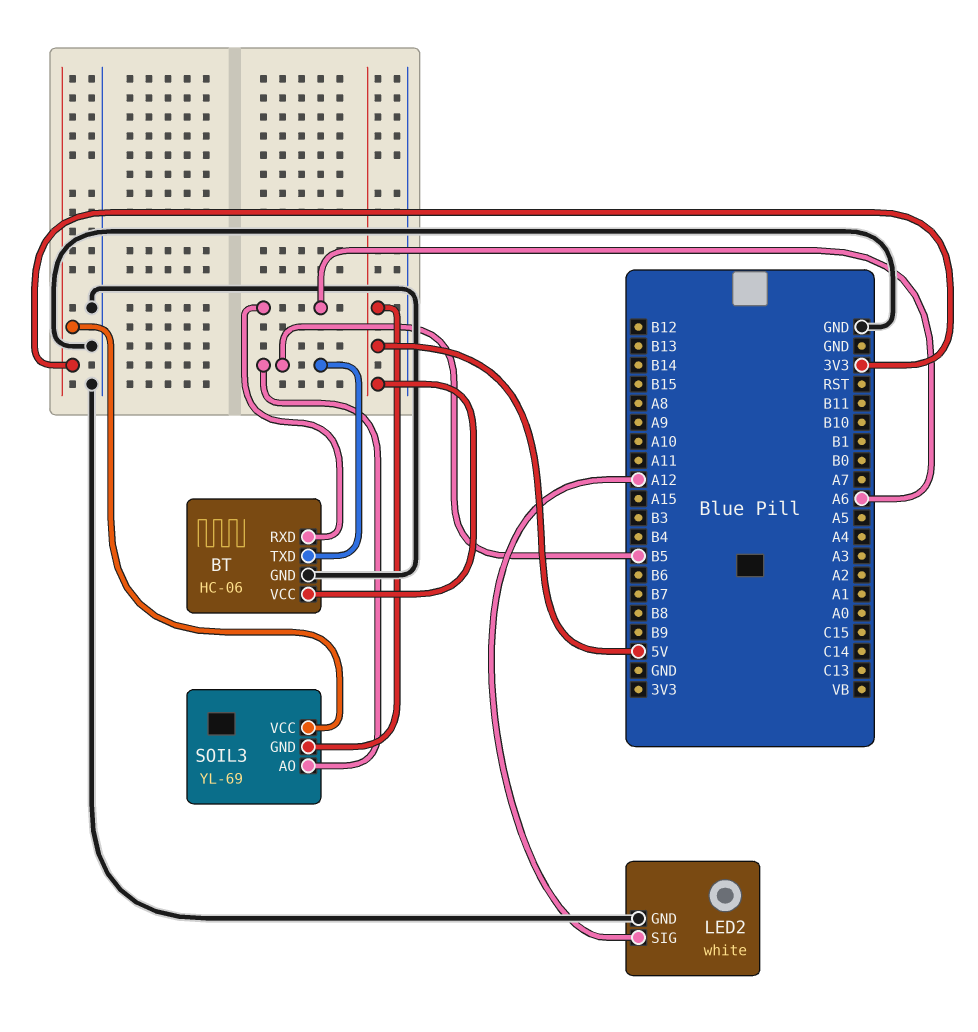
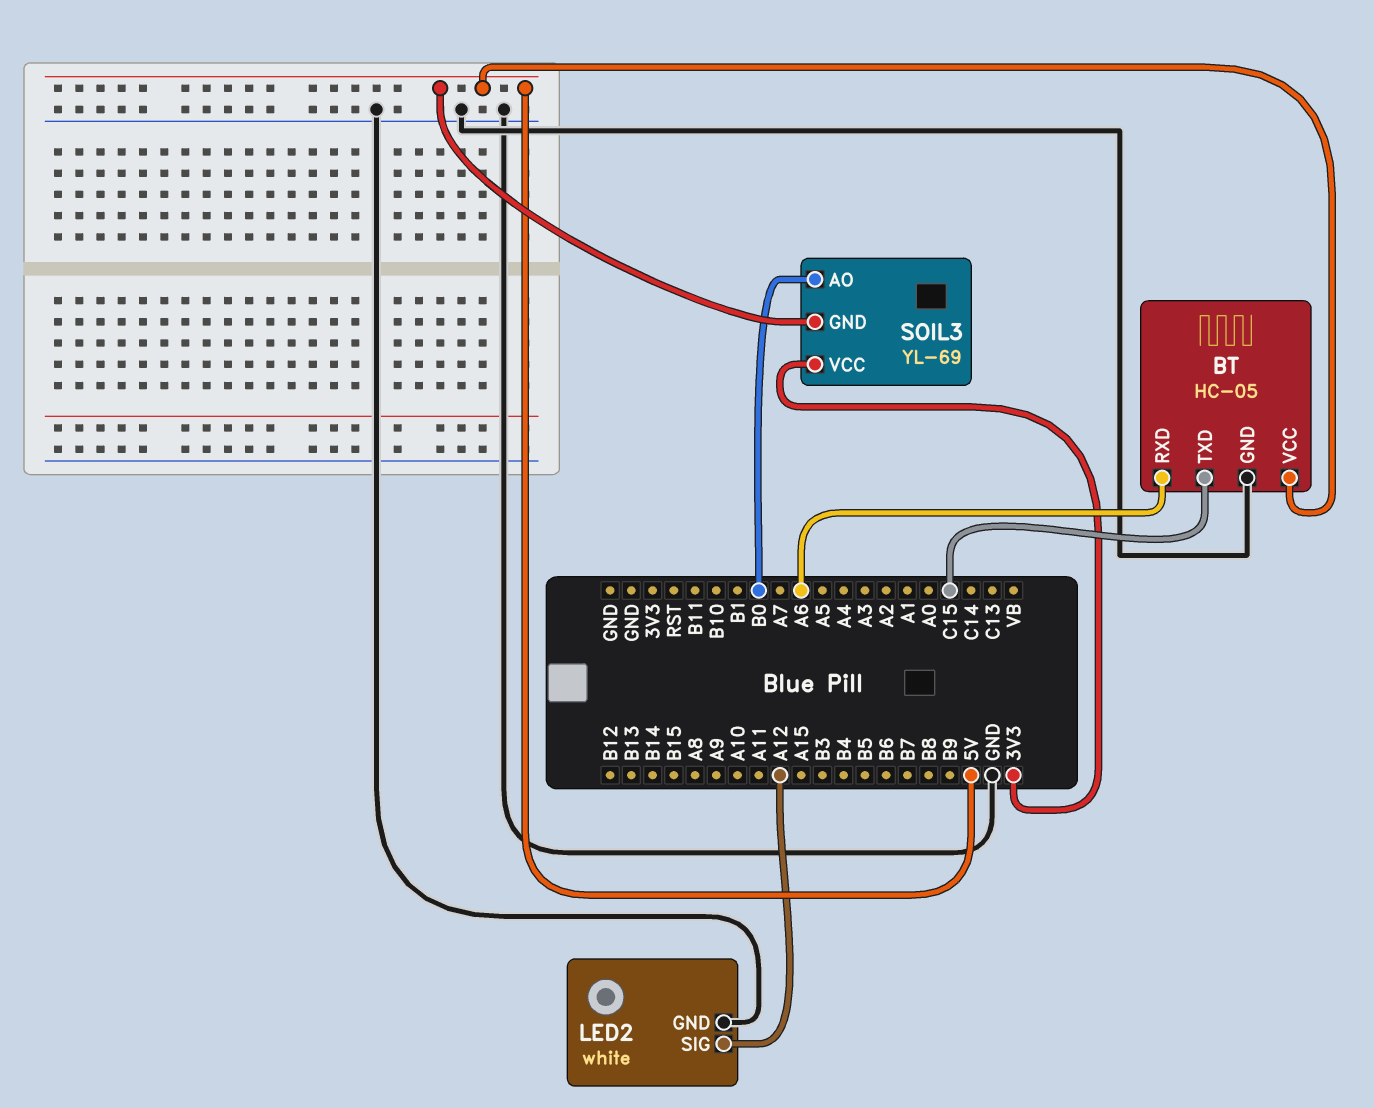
BT: HC-06 -> HC-05
BT pin TXD: B5 -> C15
SOIL3 pin AO: B5 -> B0

